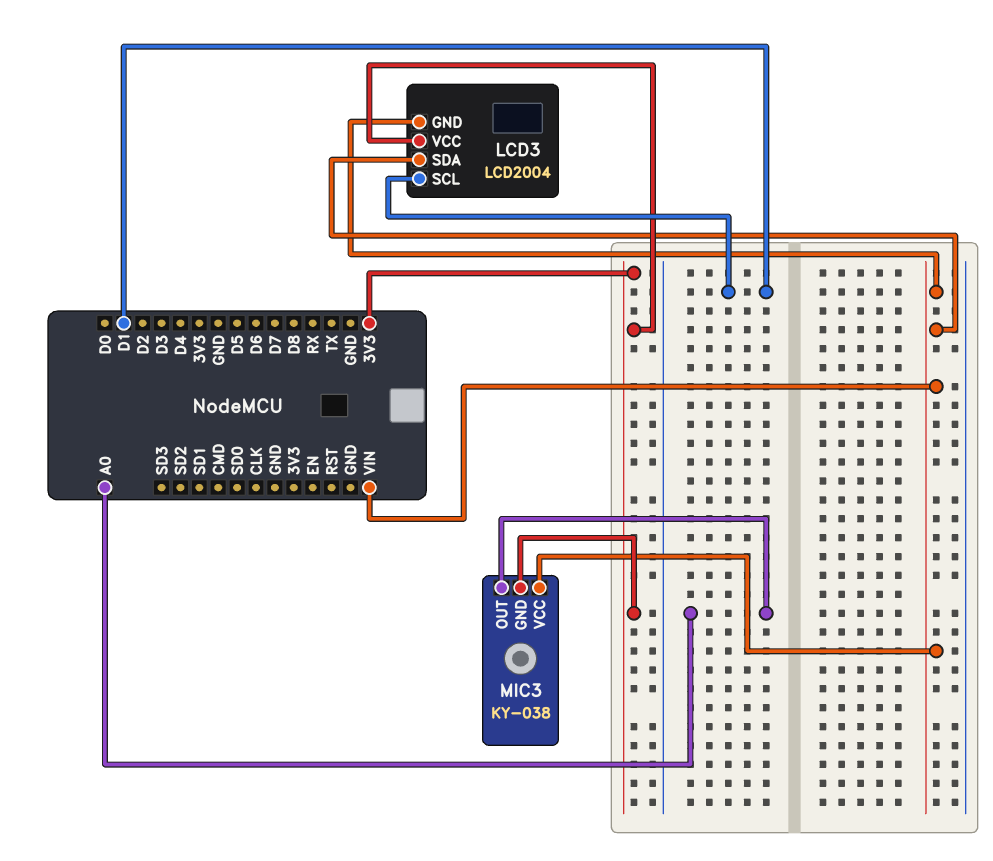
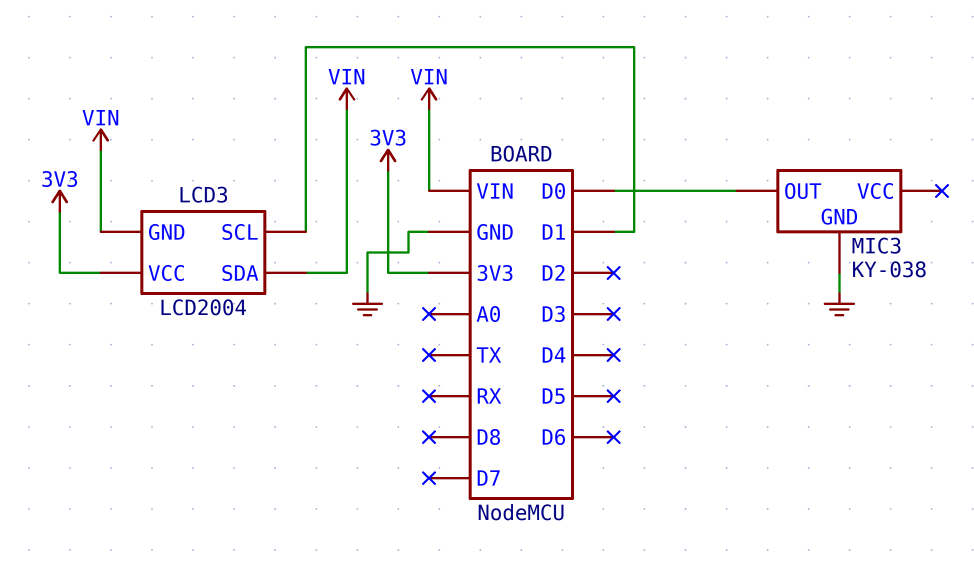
MIC3 pin GND: 3V3 -> GND
MIC3 pin OUT: A0 -> D0
MIC3 pin VCC: VIN -> none

